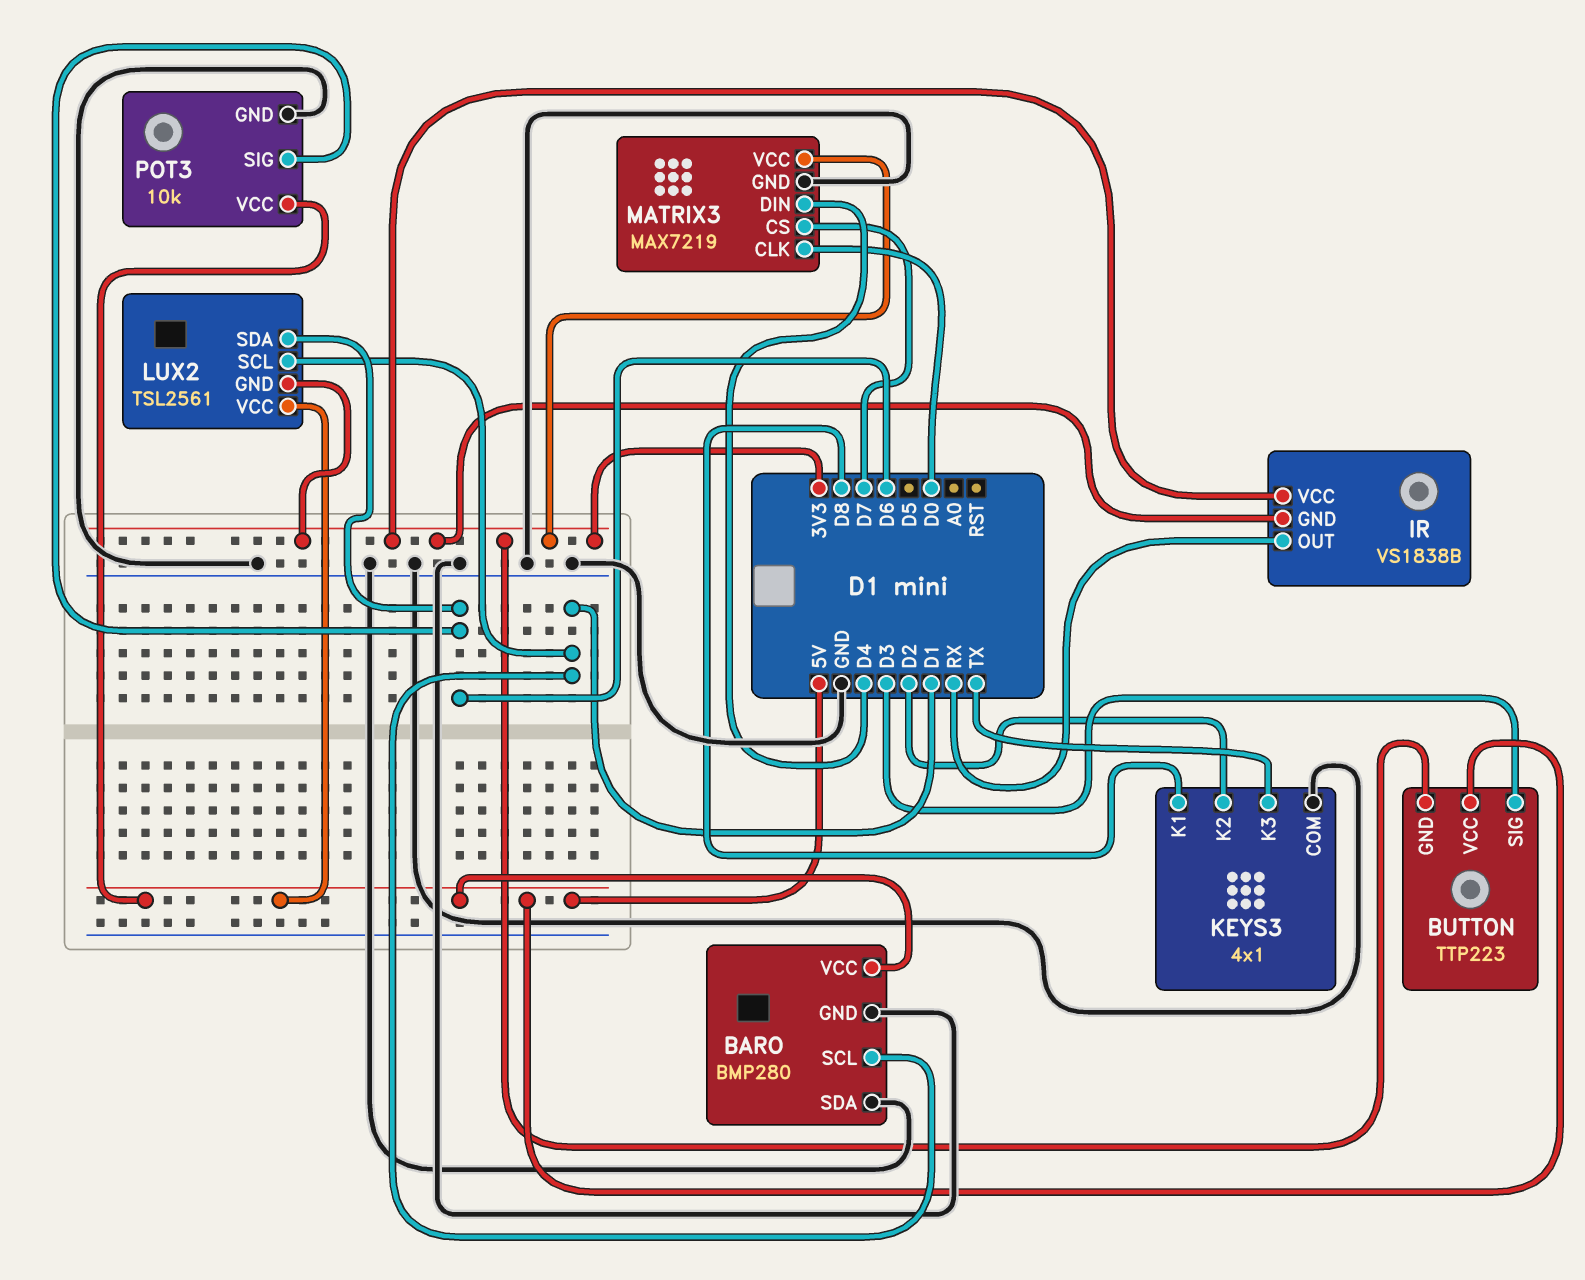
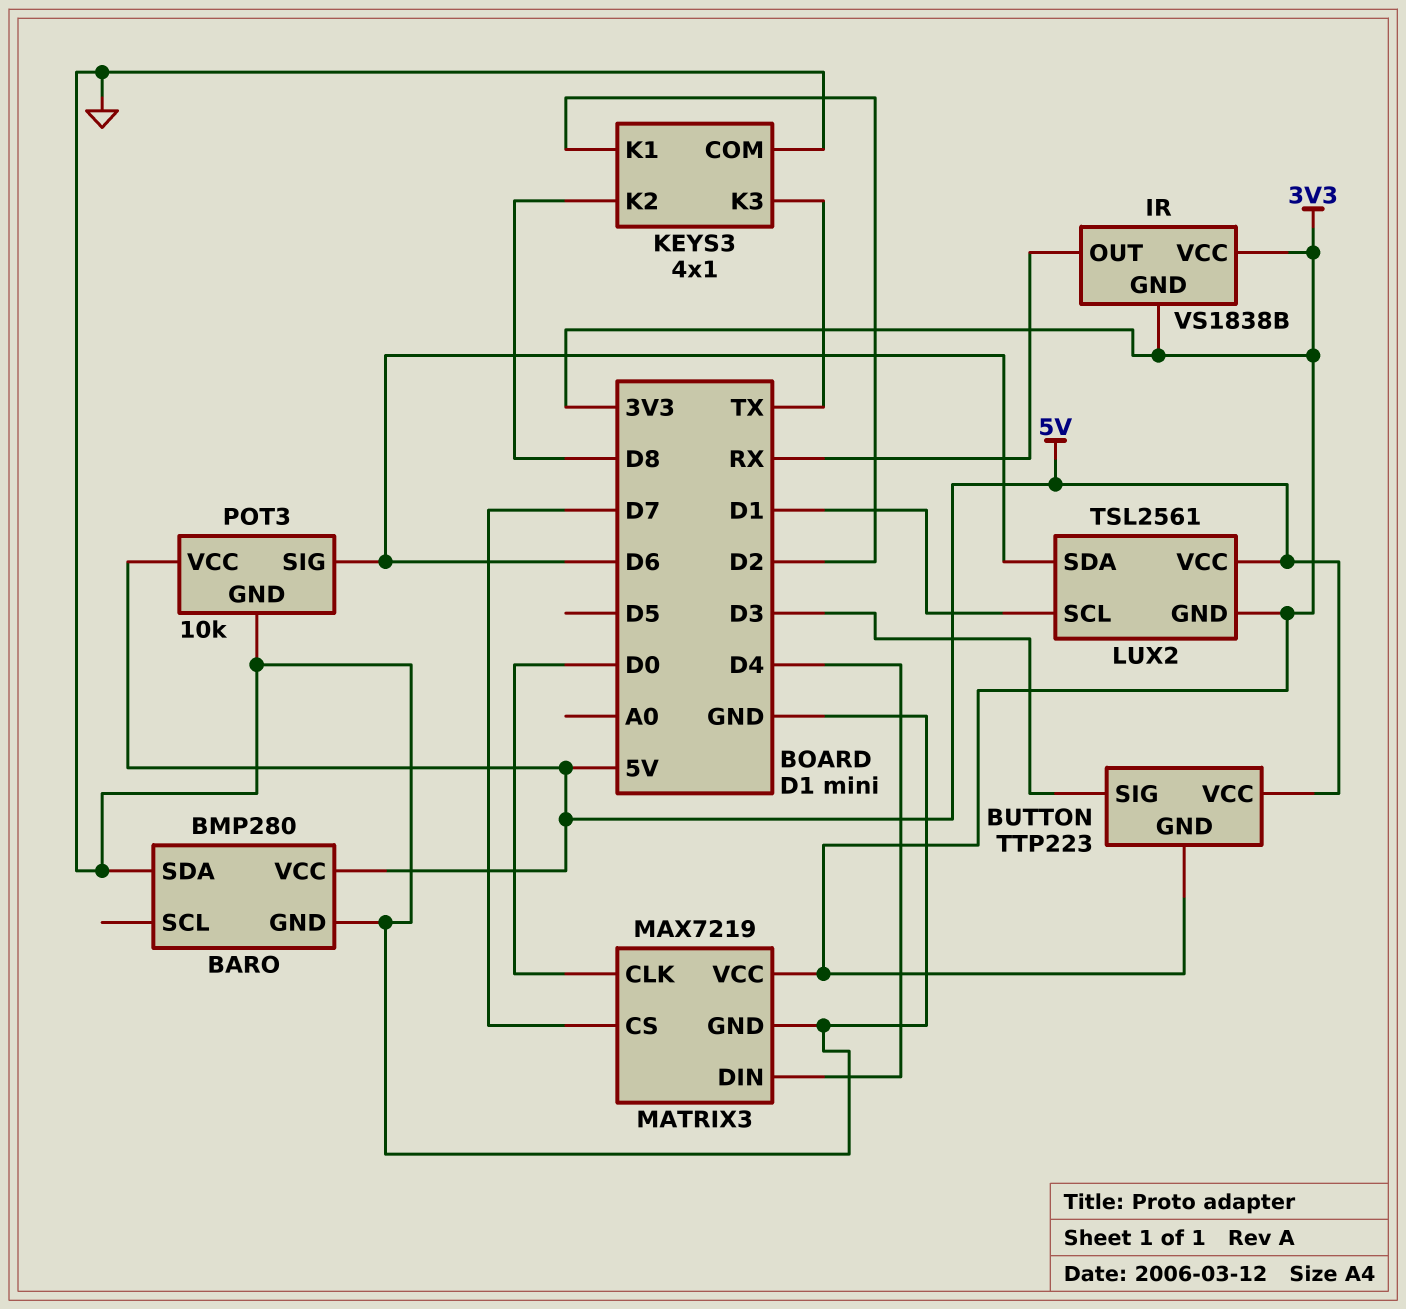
BARO pin SCL: D1 -> none
KEYS3 pin K1: D8 -> D2
KEYS3 pin K2: D2 -> D8

